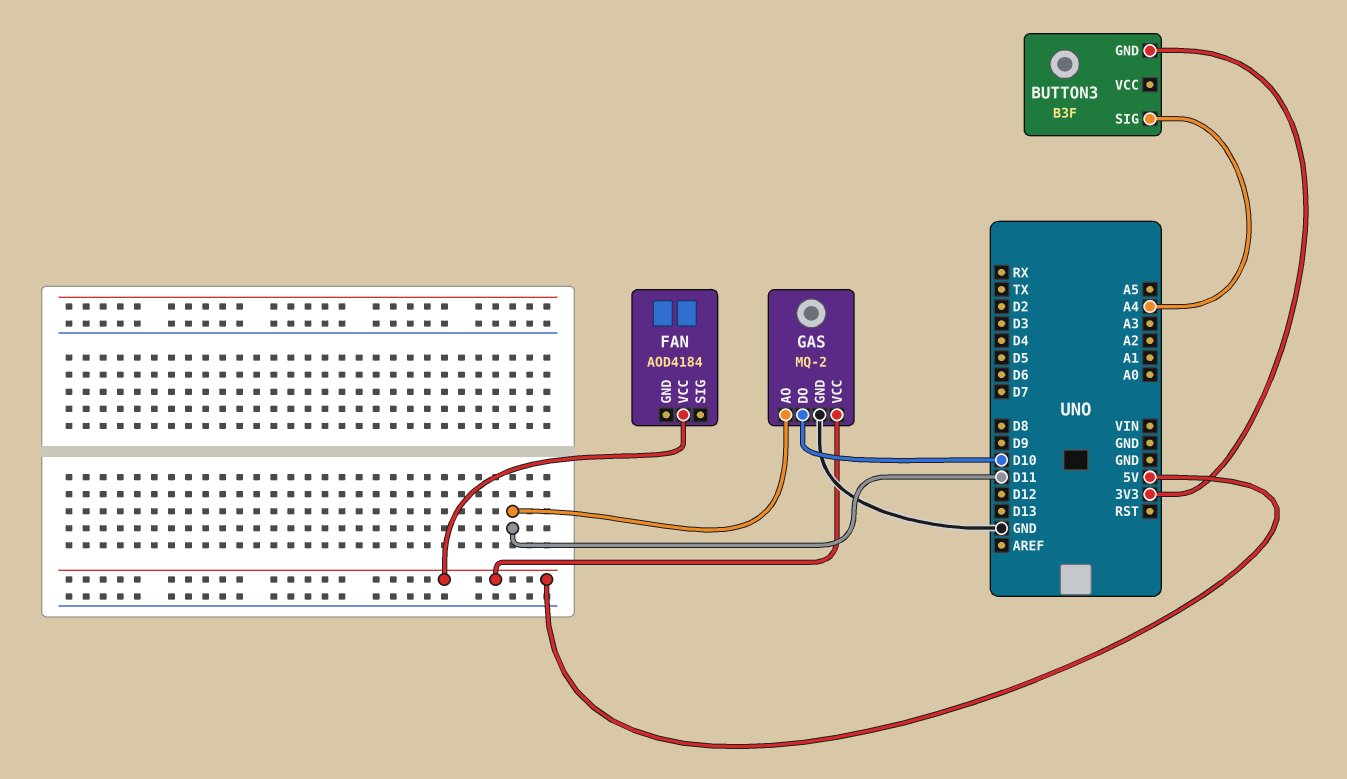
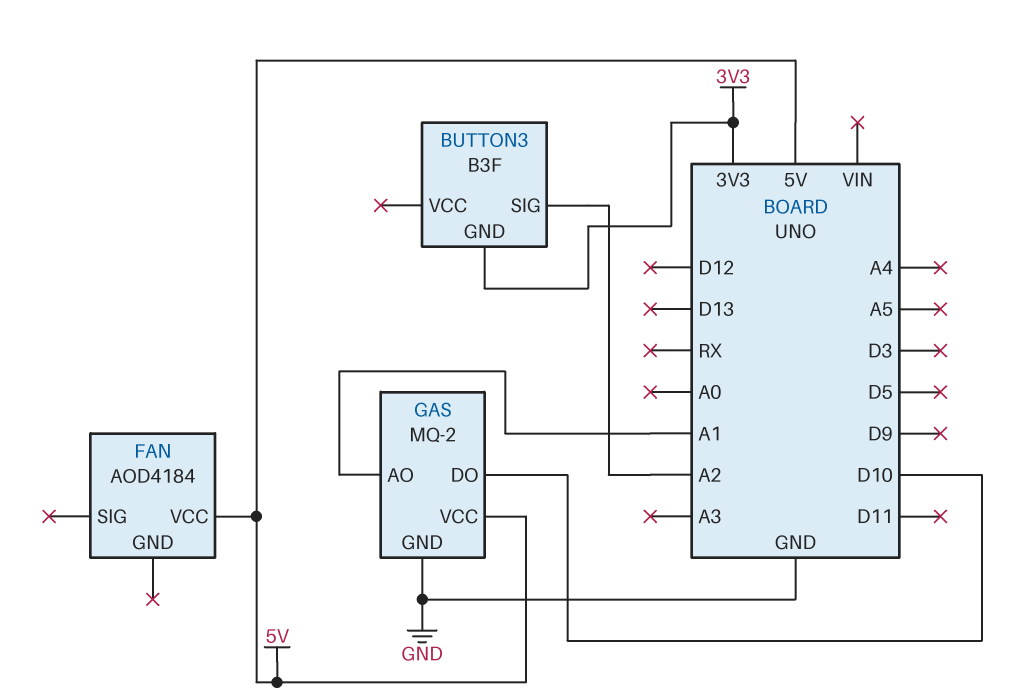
BUTTON3 pin SIG: A4 -> A2
GAS pin AO: D11 -> A1

